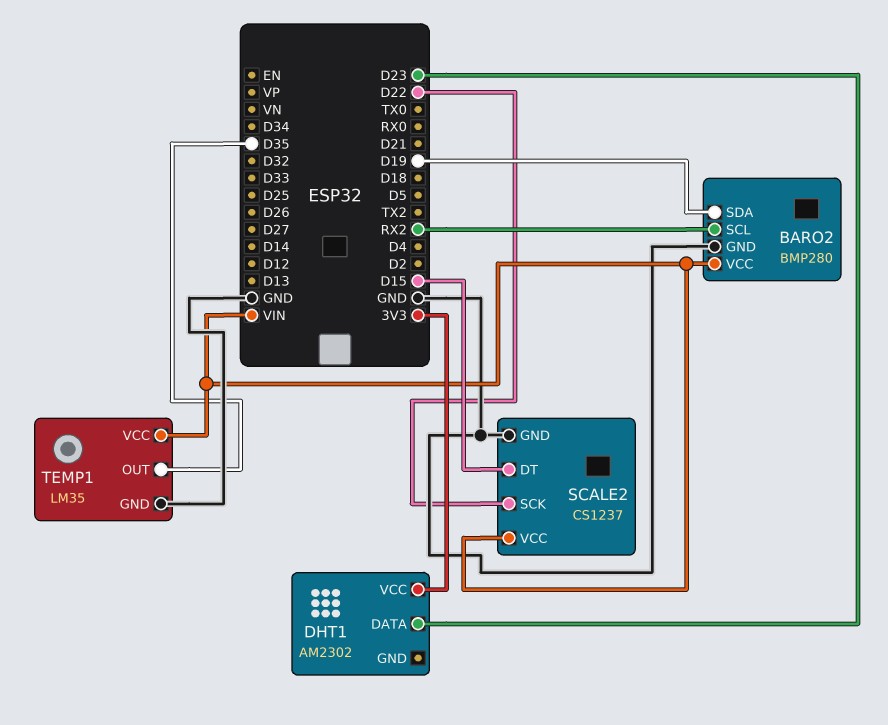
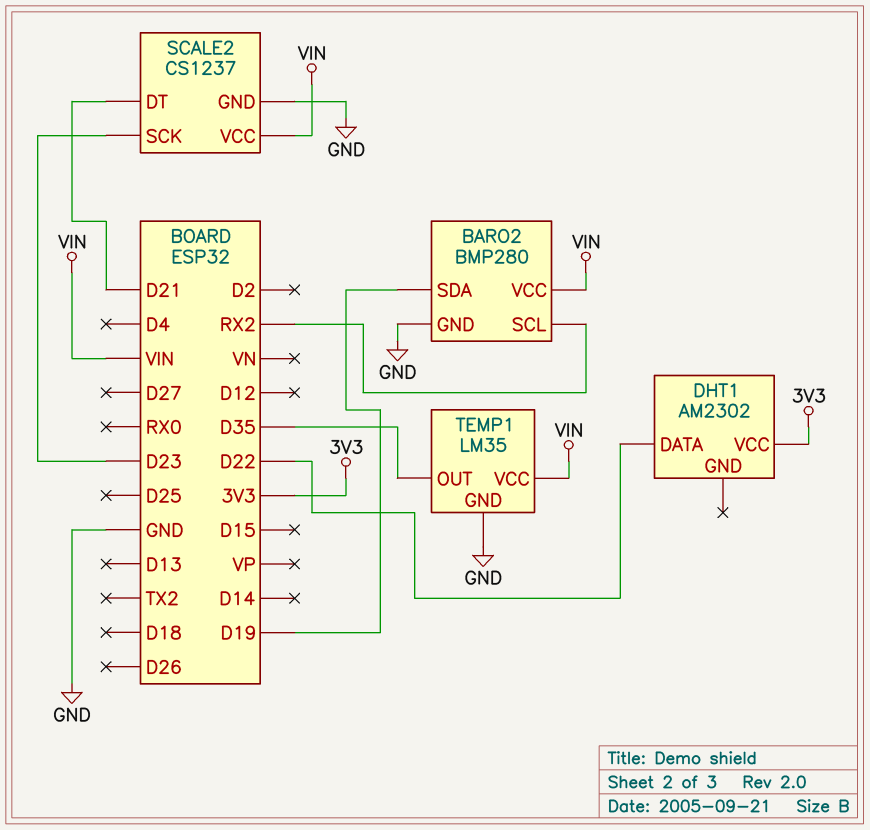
DHT1 pin DATA: D23 -> D22
SCALE2 pin DT: D15 -> D21
SCALE2 pin SCK: D22 -> D23

